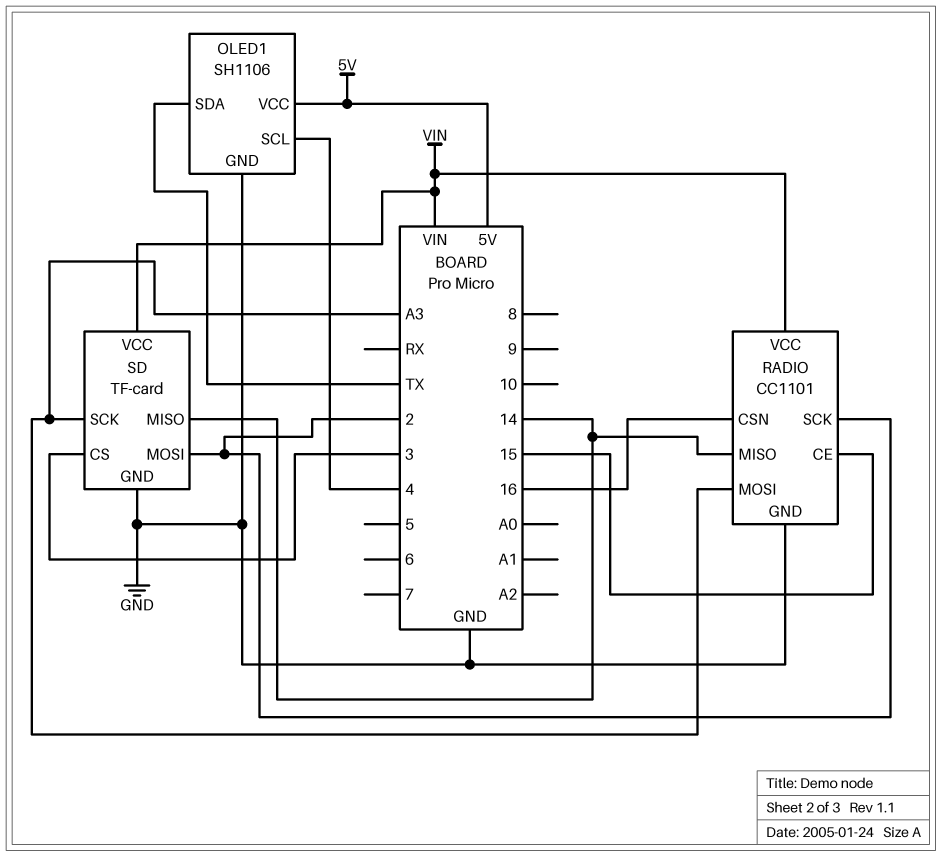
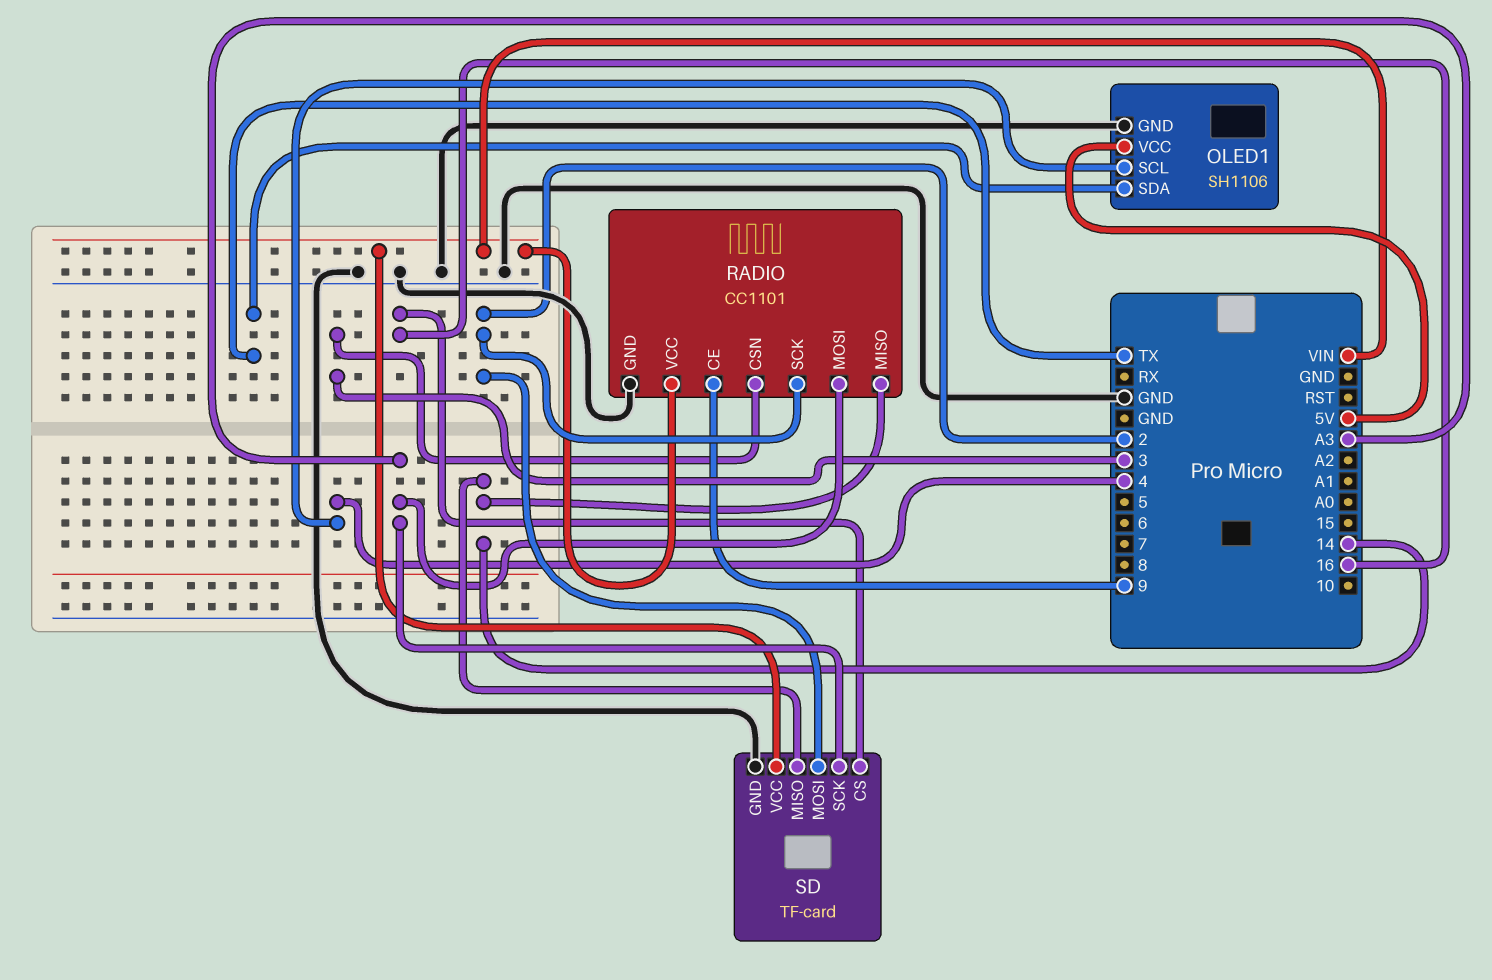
RADIO pin CE: 15 -> 9
RADIO pin CSN: 16 -> 3
SD pin CS: 3 -> 16

